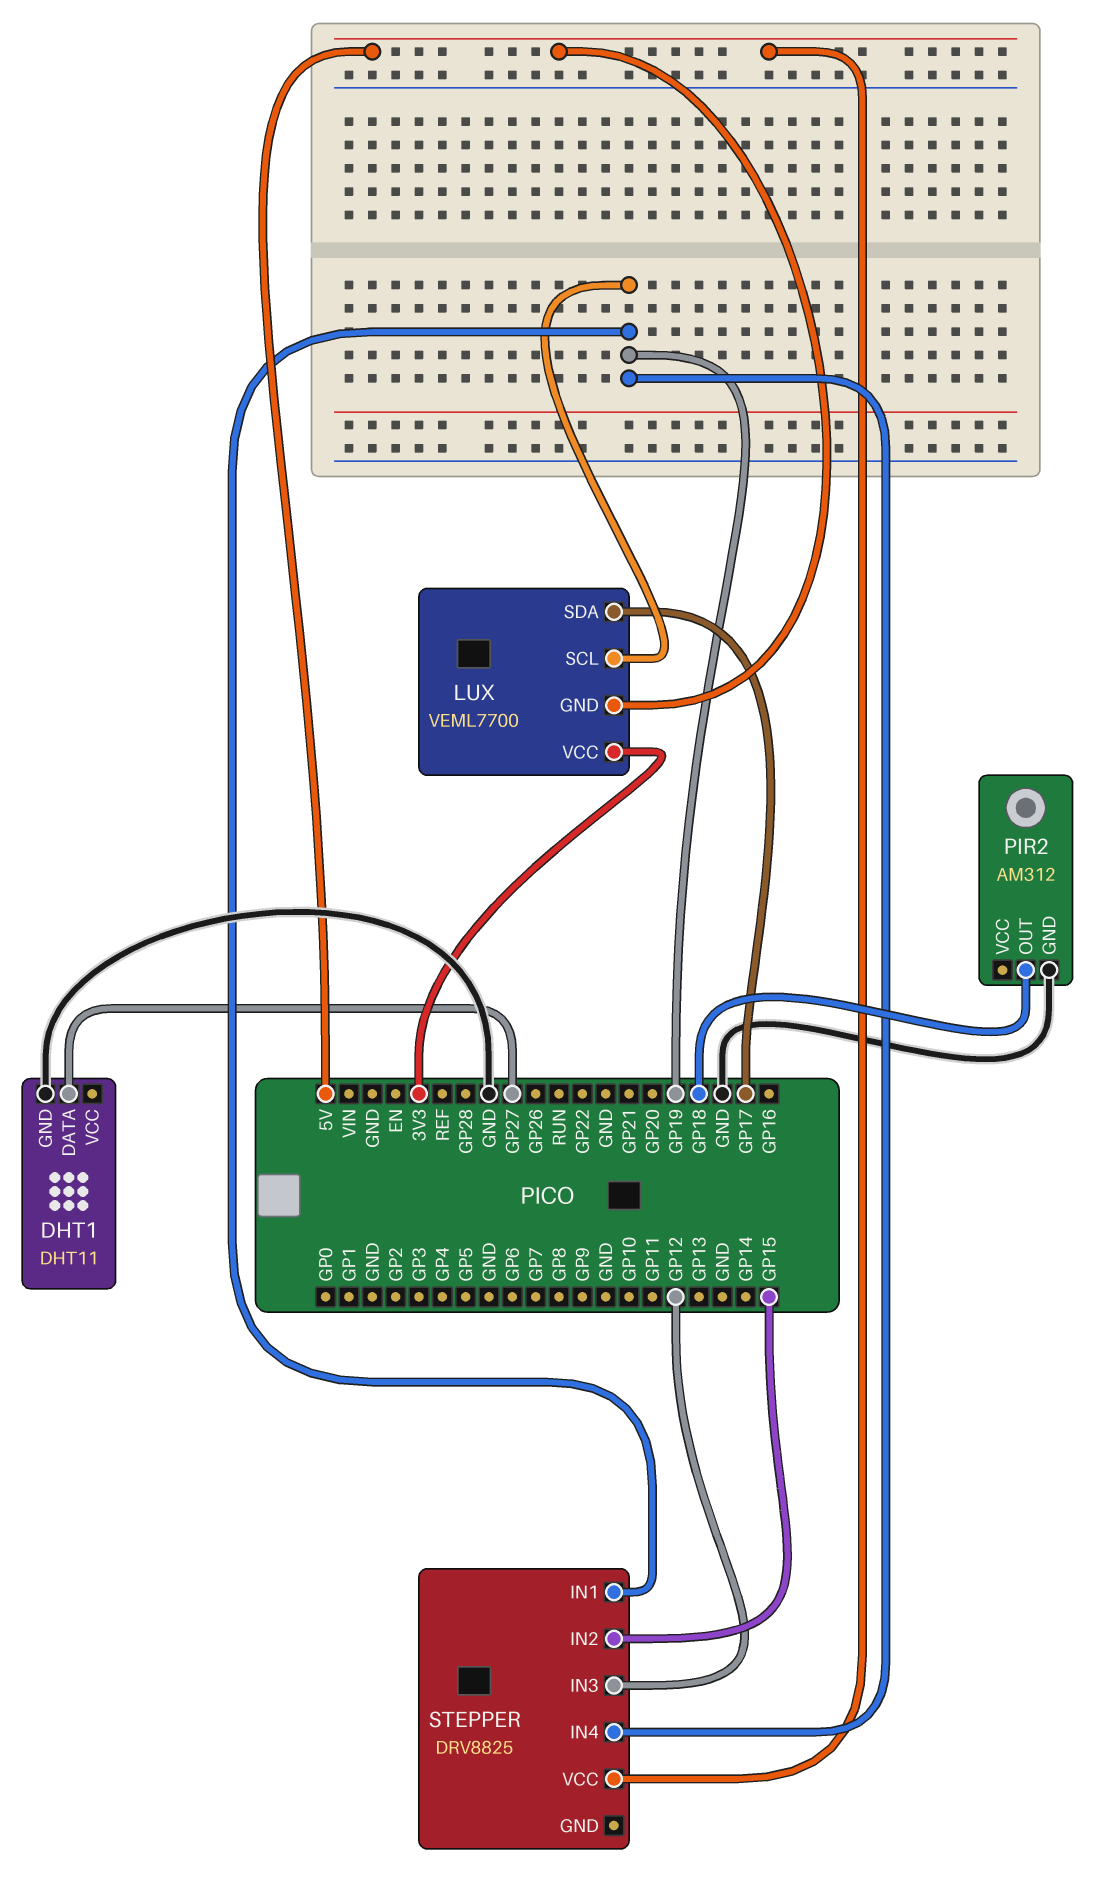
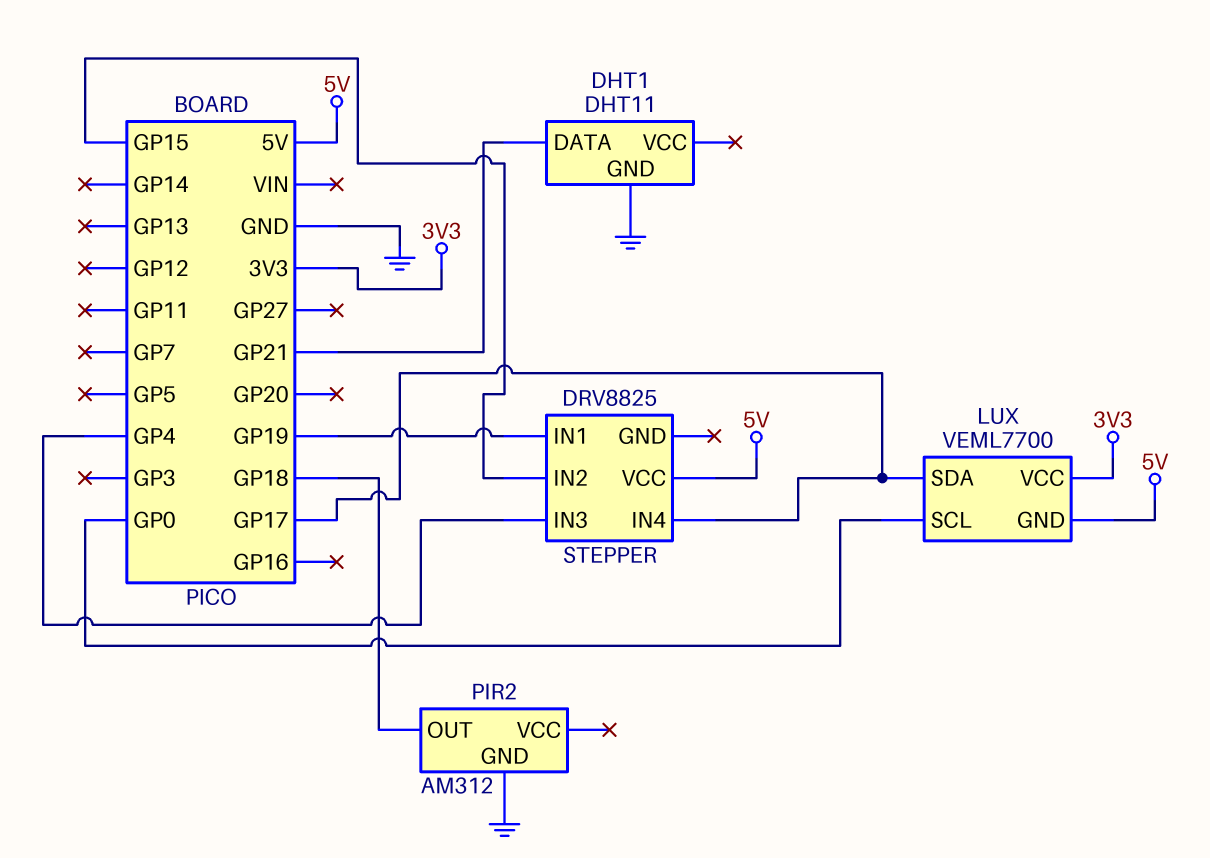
DHT1 pin DATA: GP27 -> GP21
LUX pin SCL: GP19 -> GP0
STEPPER pin IN3: GP12 -> GP4
STEPPER pin IN4: GP19 -> GP17

